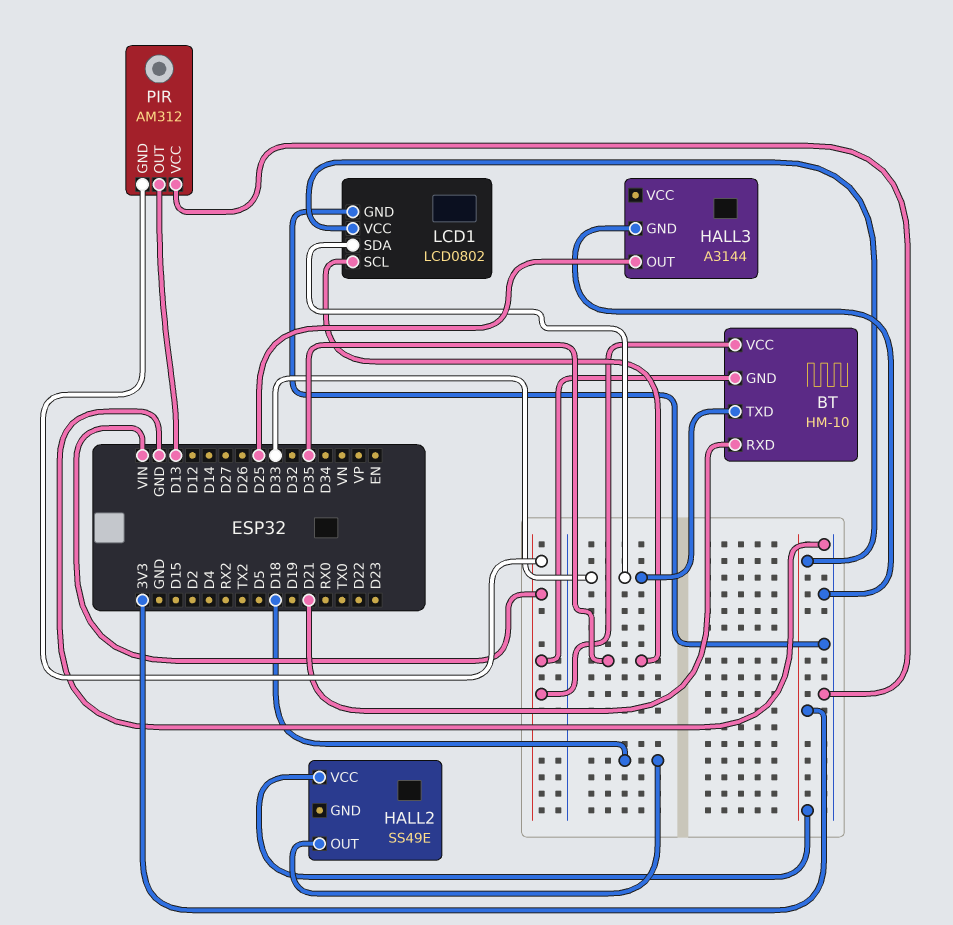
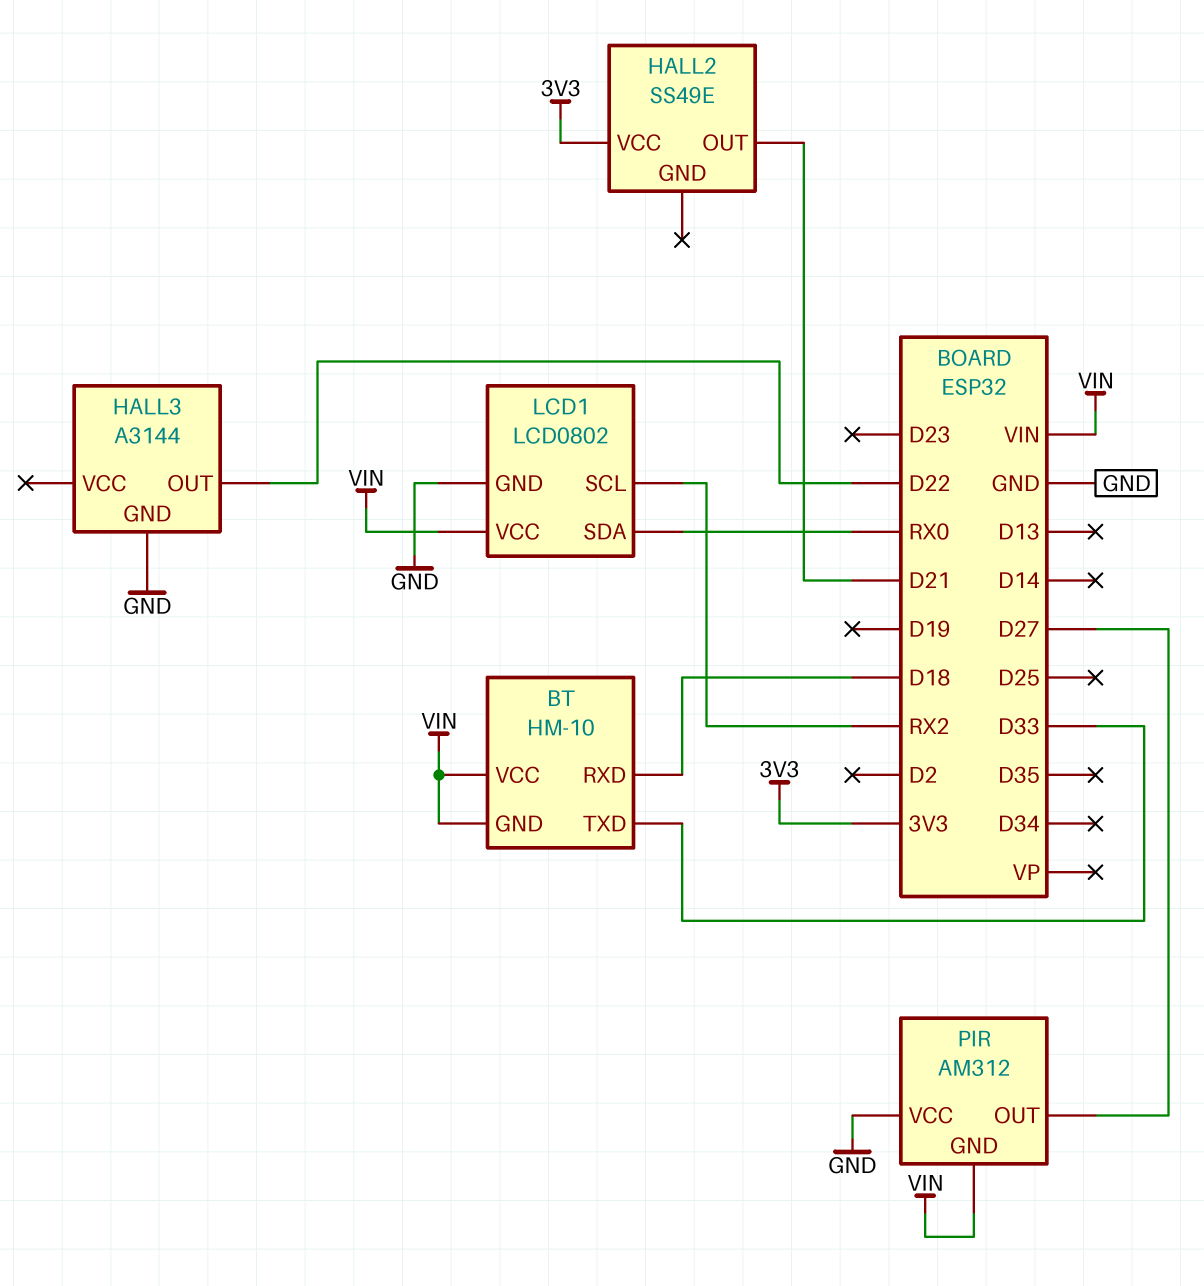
BT pin RXD: D21 -> D18
HALL2 pin OUT: D18 -> D21
HALL3 pin OUT: D25 -> D22
LCD1 pin SCL: D35 -> RX2
LCD1 pin SDA: D33 -> RX0
LCD1 pin VCC: 3V3 -> VIN
PIR pin OUT: D13 -> D27

